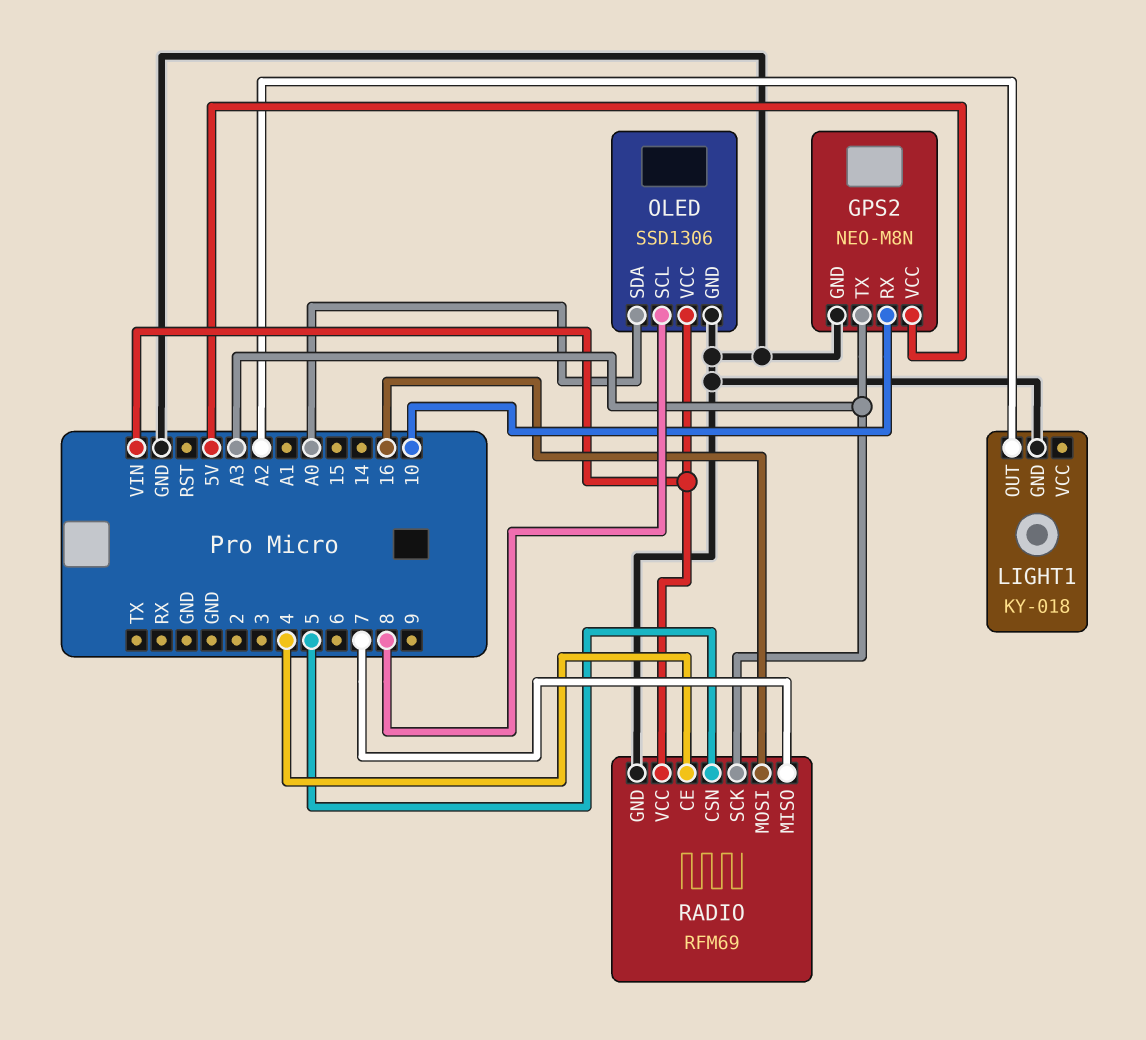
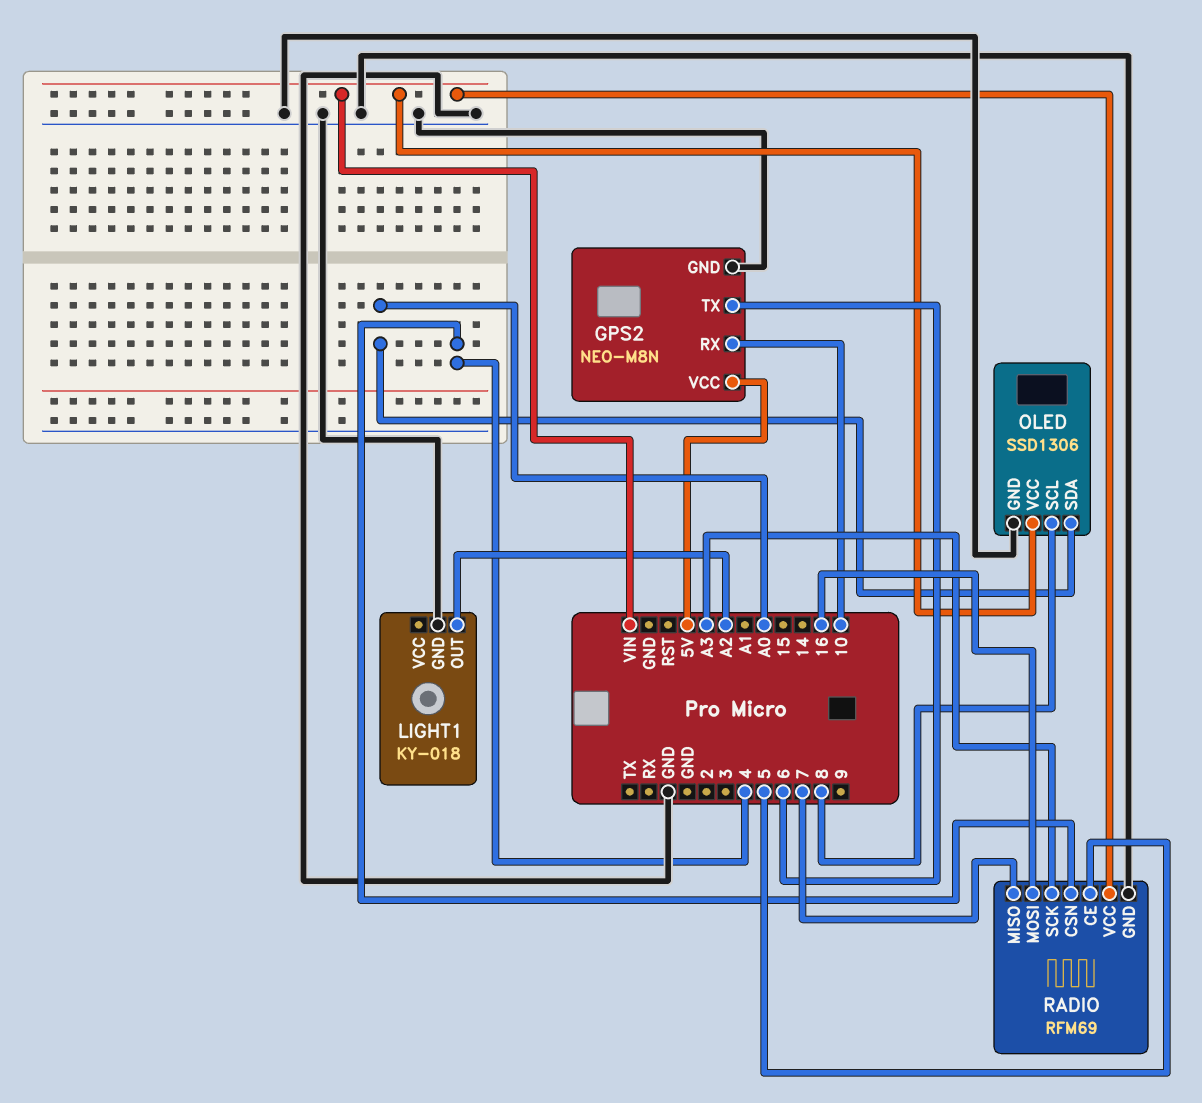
GPS2 pin TX: A3 -> 6
RADIO pin CE: 4 -> 5
RADIO pin CSN: 5 -> 4

